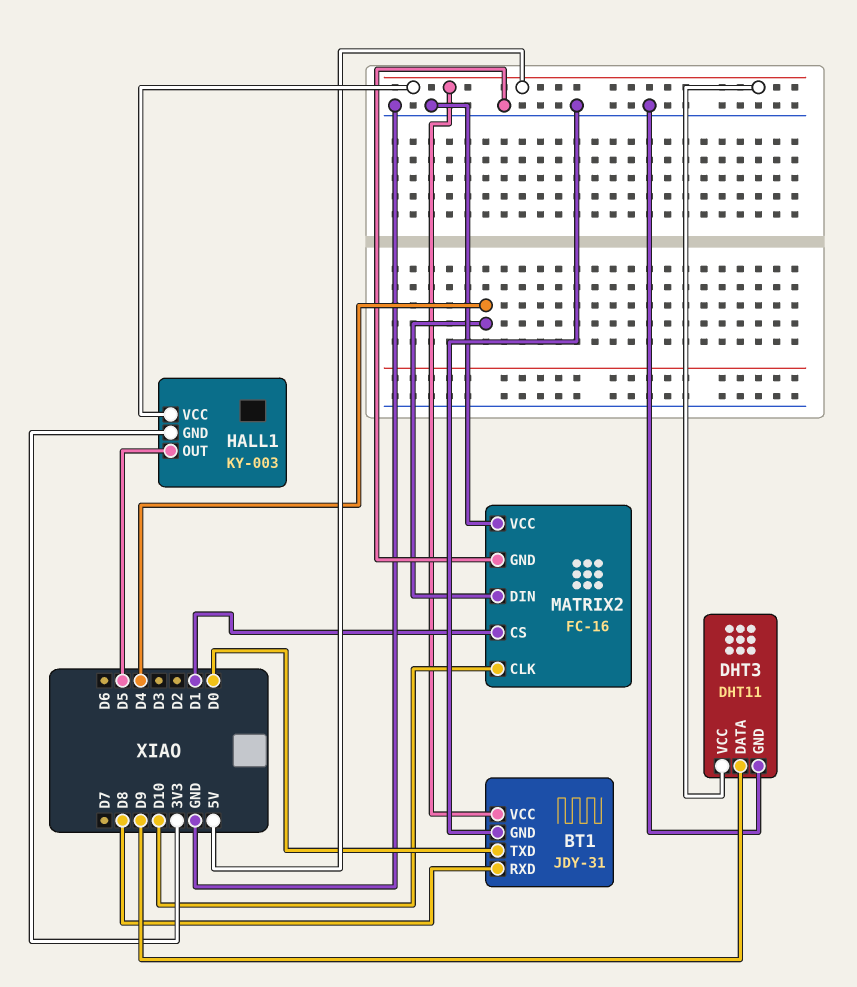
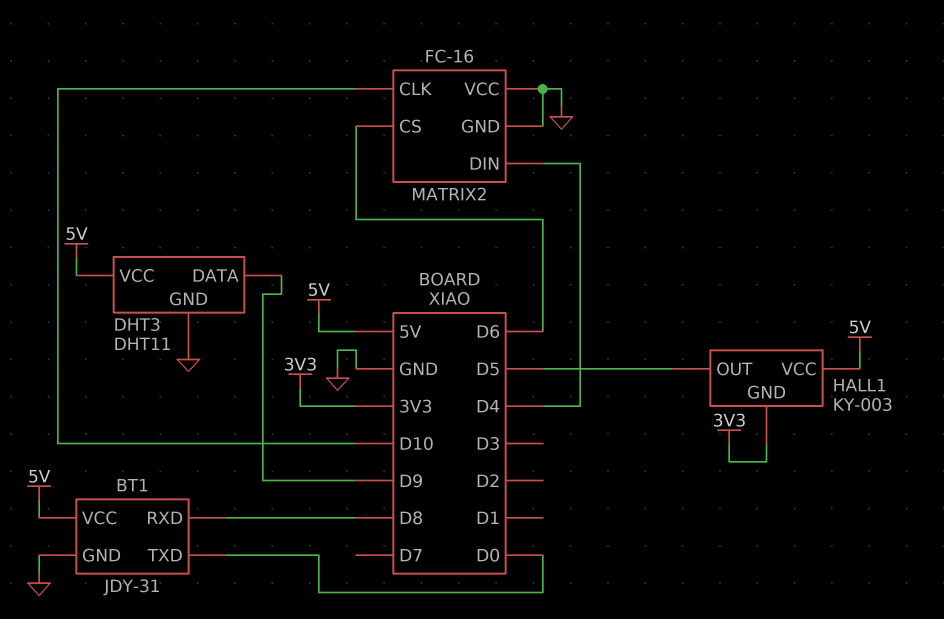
MATRIX2 pin CS: D1 -> D6

